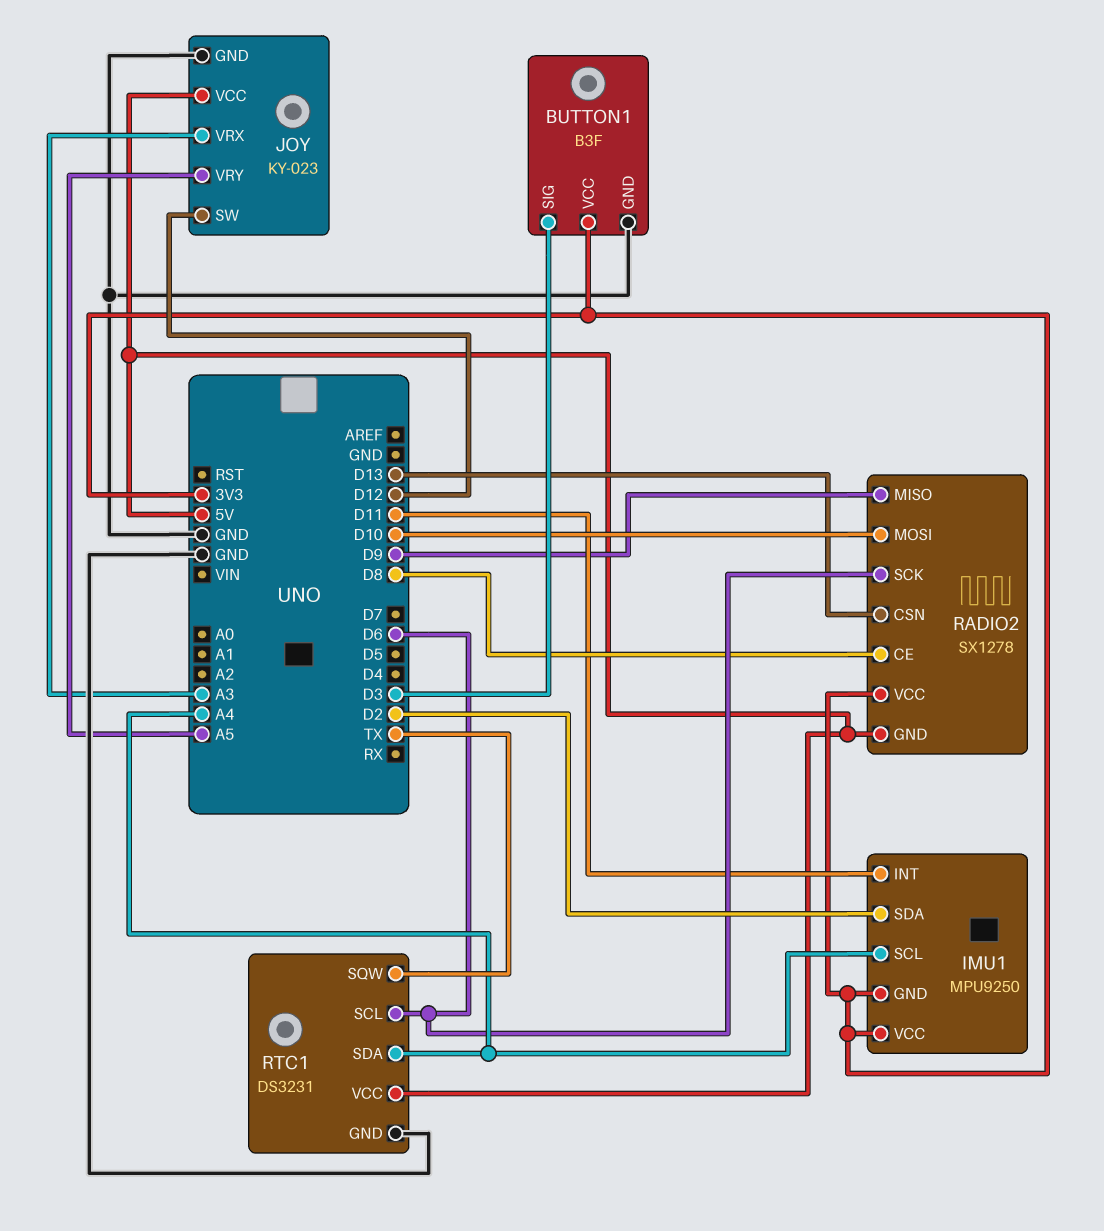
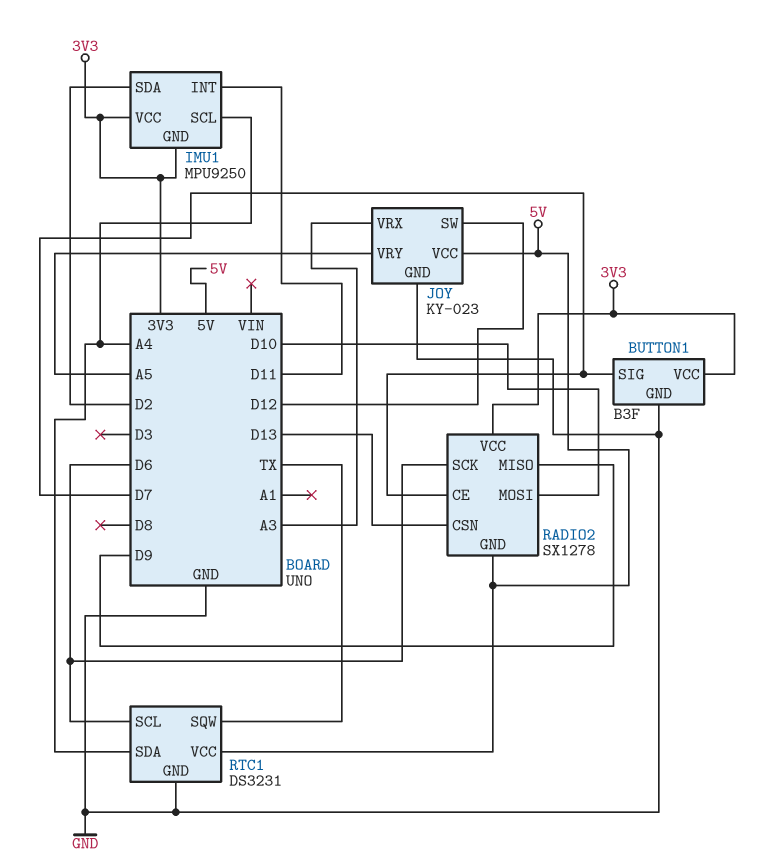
BUTTON1 pin SIG: D3 -> D7
RADIO2 pin CE: D8 -> D7

